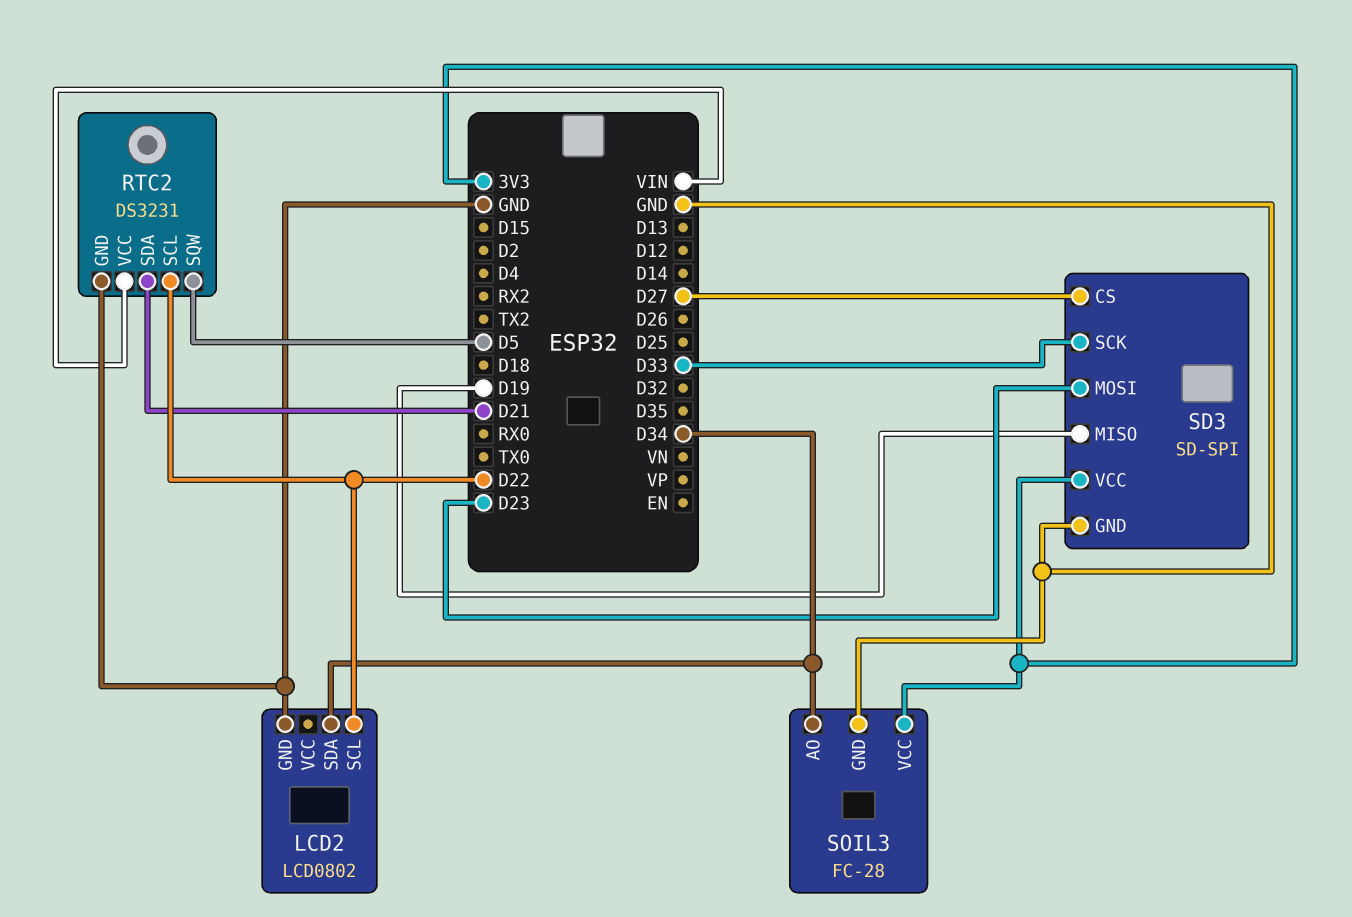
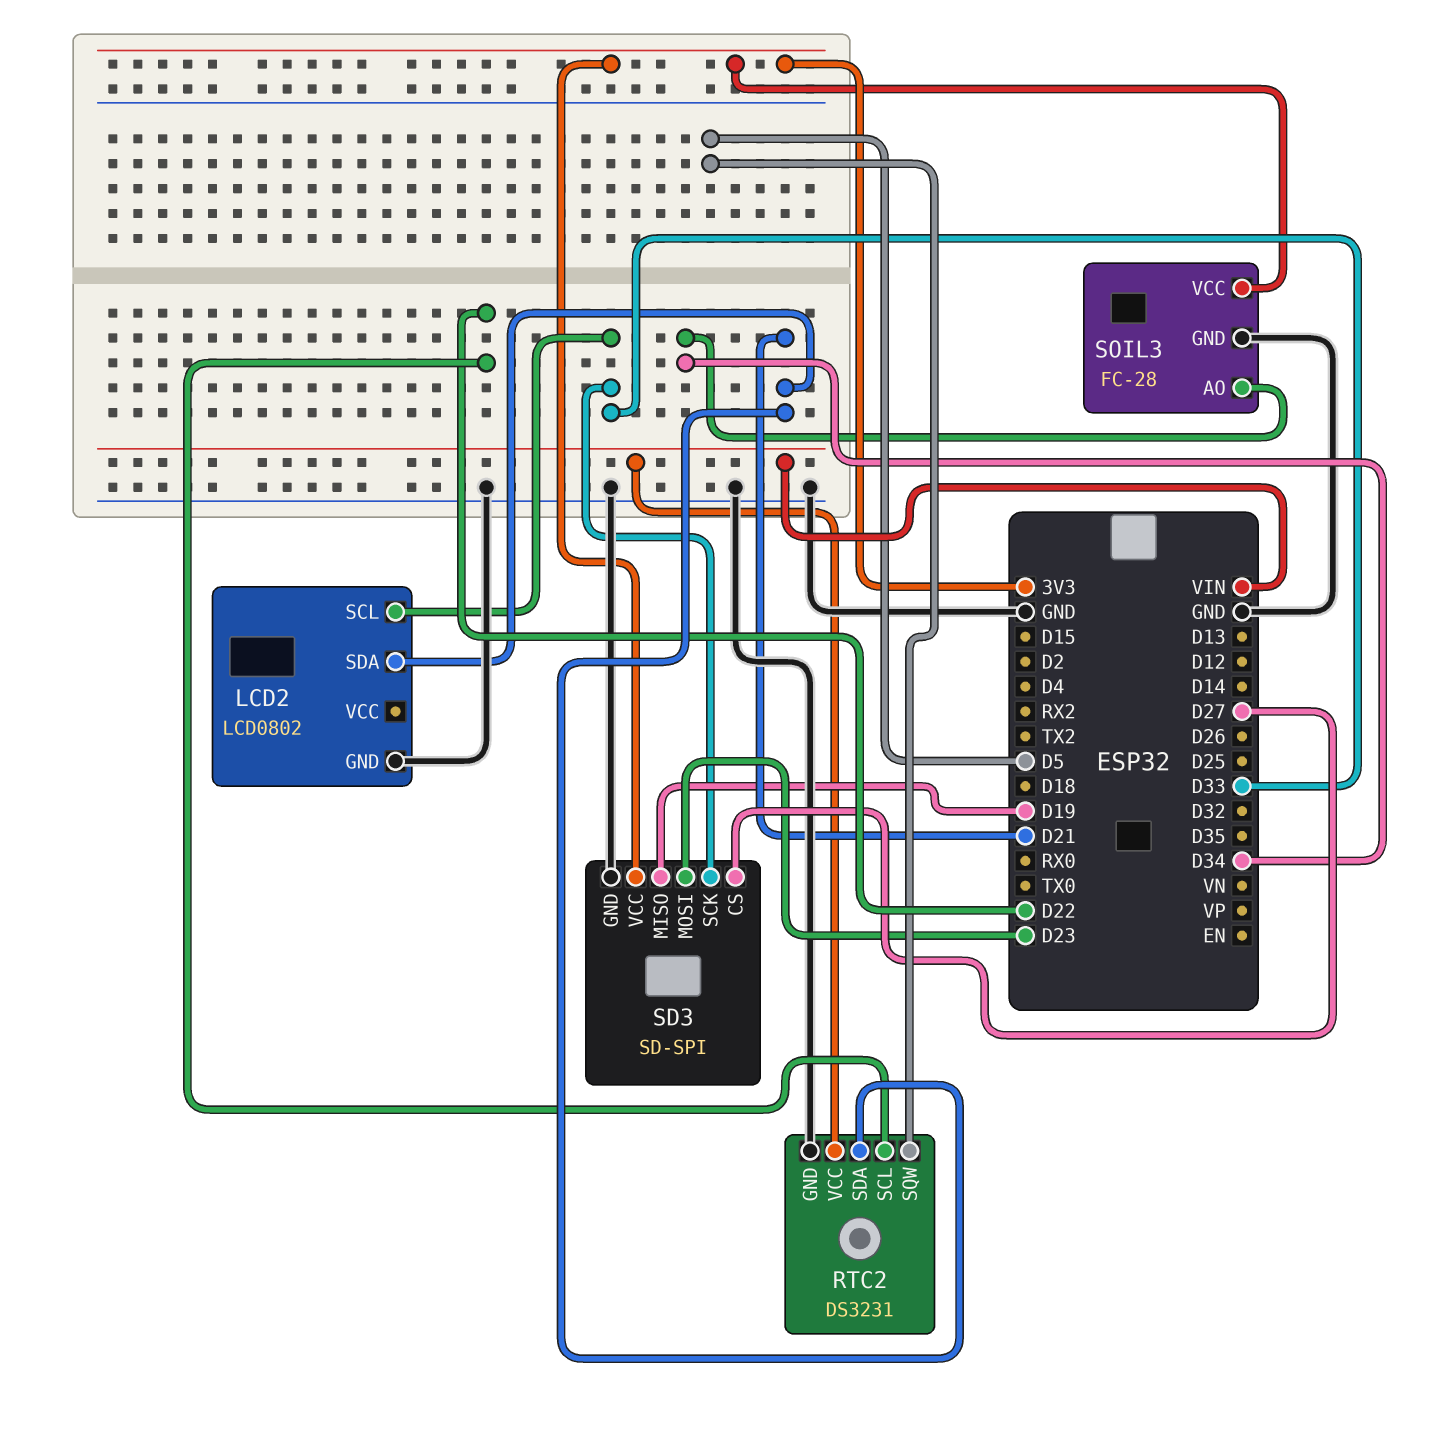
LCD2 pin SCL: D22 -> D33
LCD2 pin SDA: D34 -> D21

